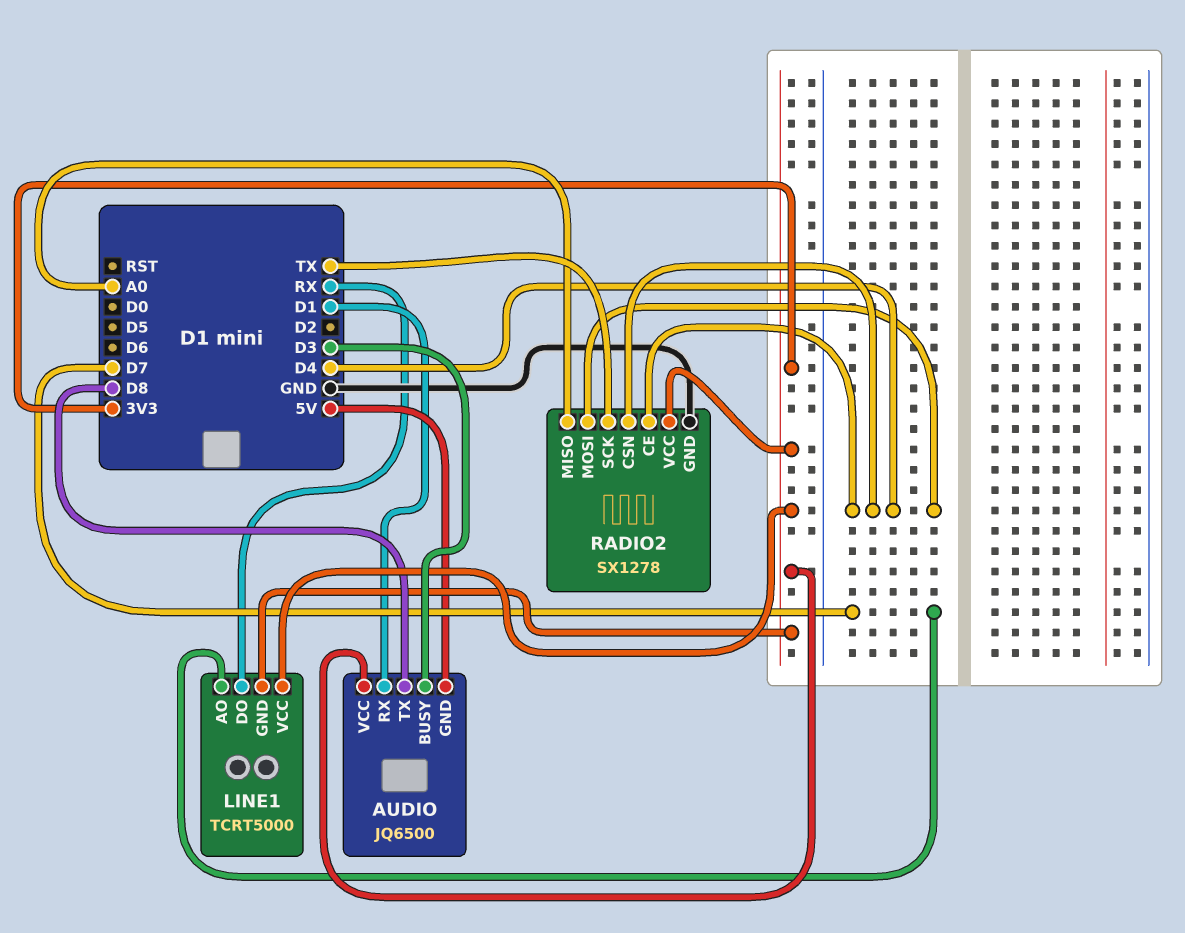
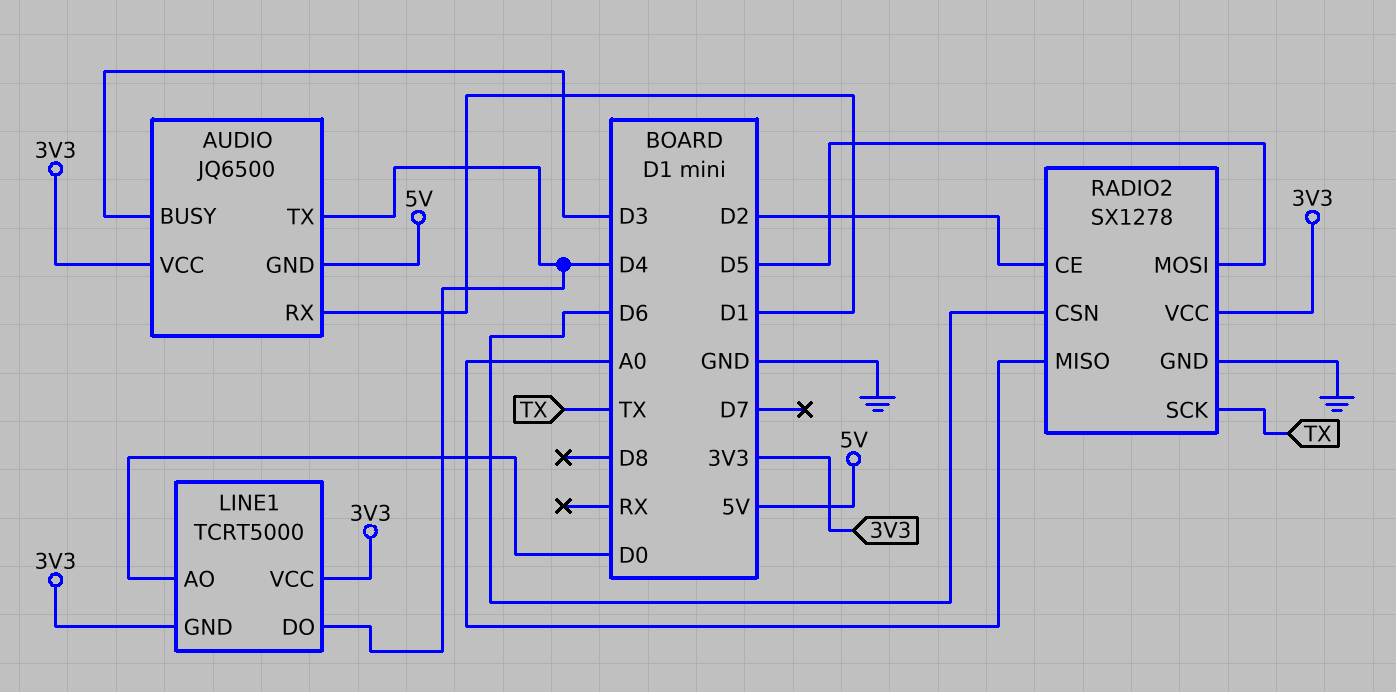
AUDIO pin TX: D8 -> D4
LINE1 pin AO: D7 -> D0
LINE1 pin DO: RX -> D4
RADIO2 pin CE: D4 -> D2
RADIO2 pin CSN: D4 -> D6
RADIO2 pin MOSI: D4 -> D5

